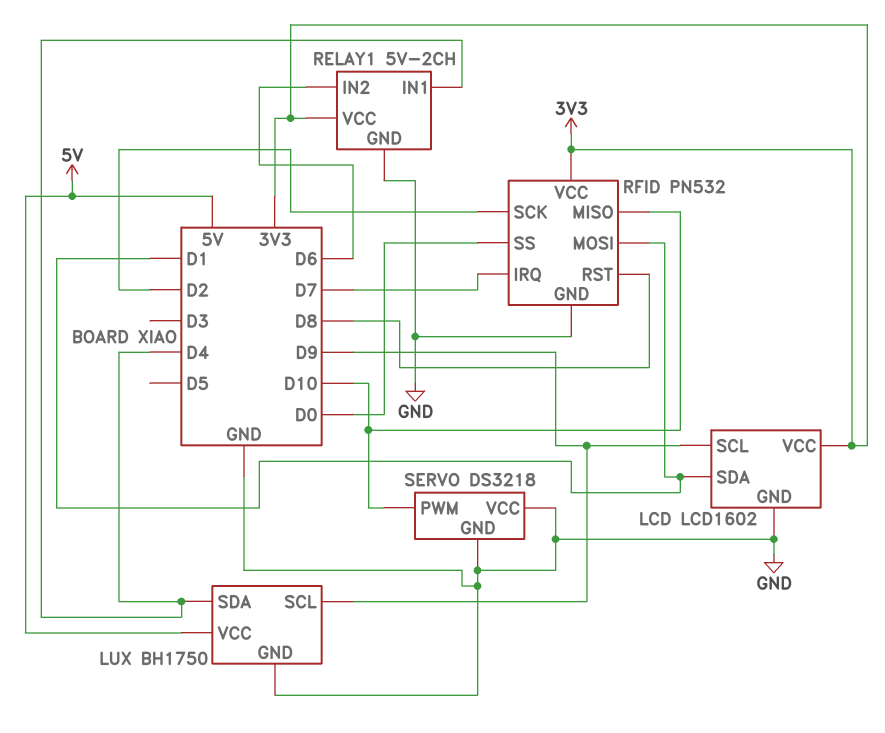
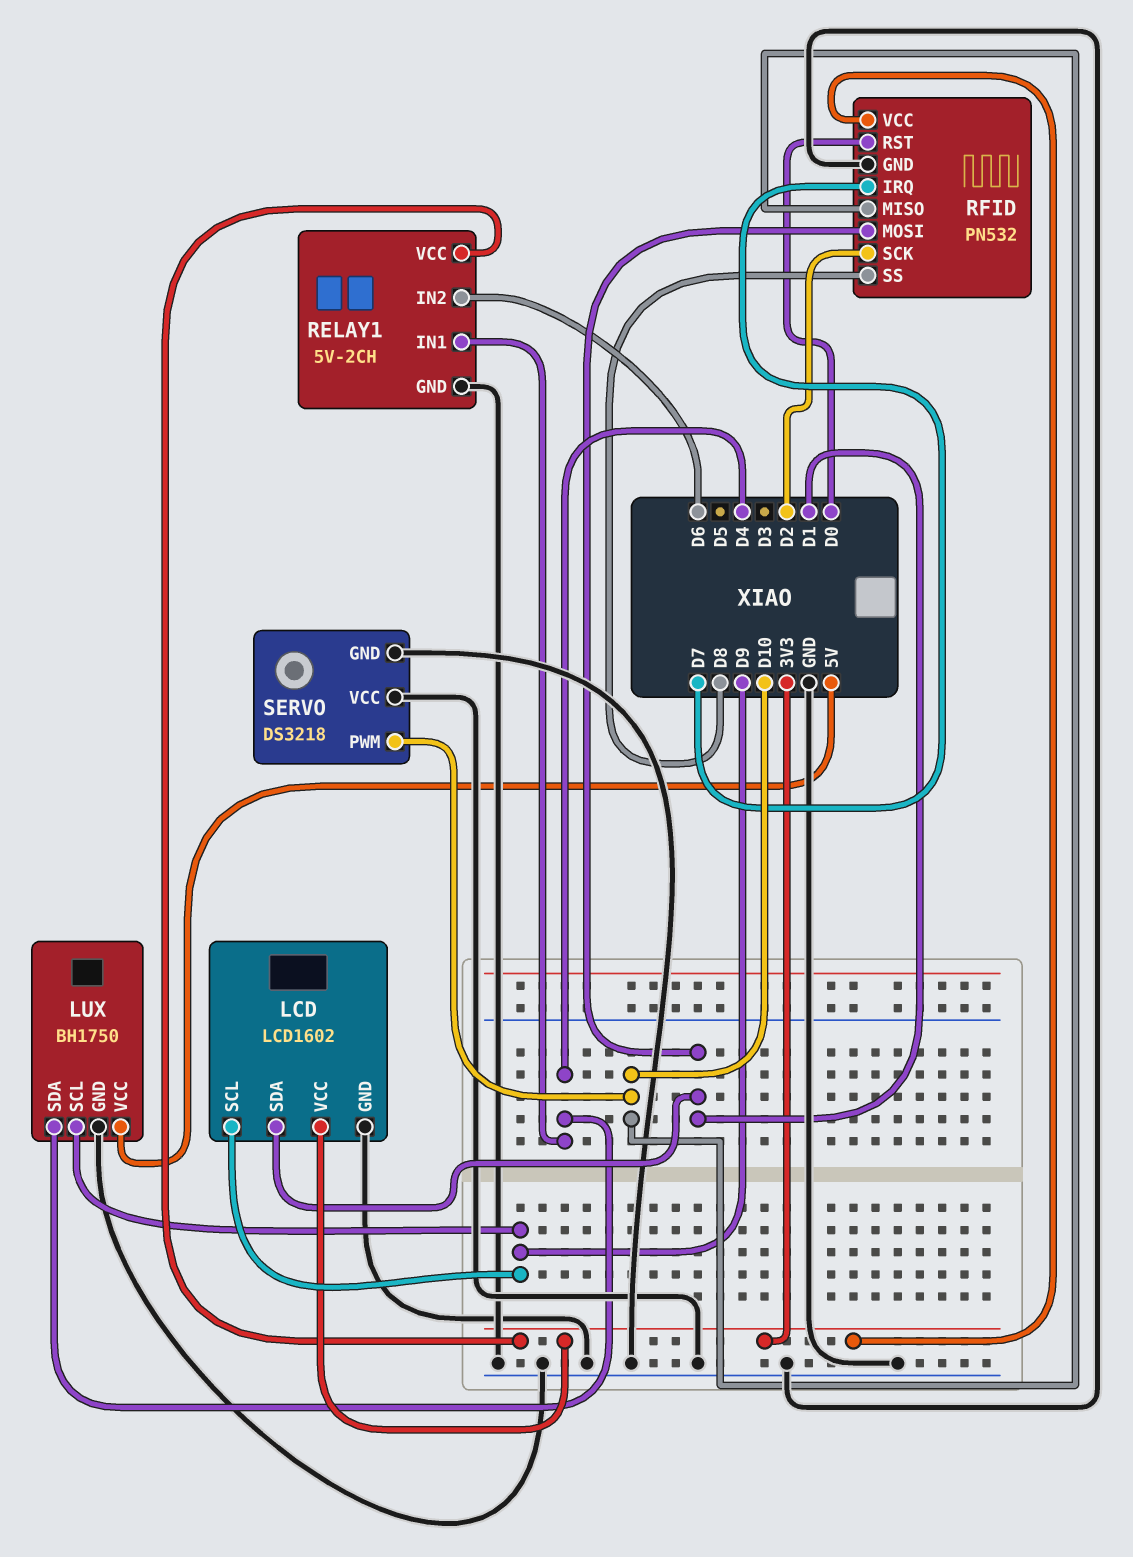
RFID pin RST: D8 -> D0
RFID pin SS: D0 -> D8

